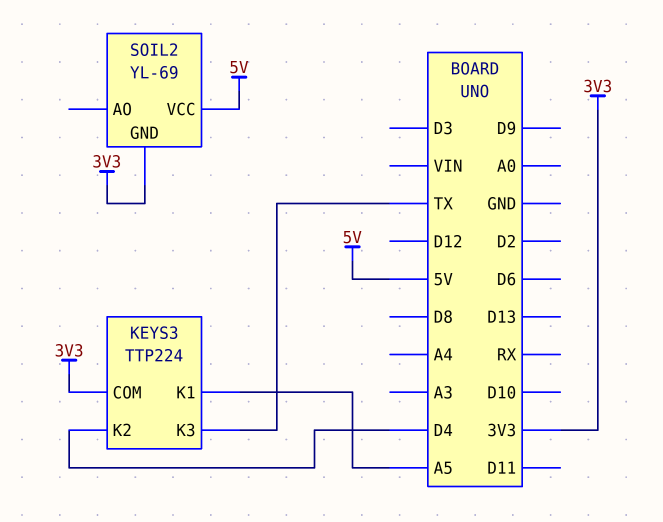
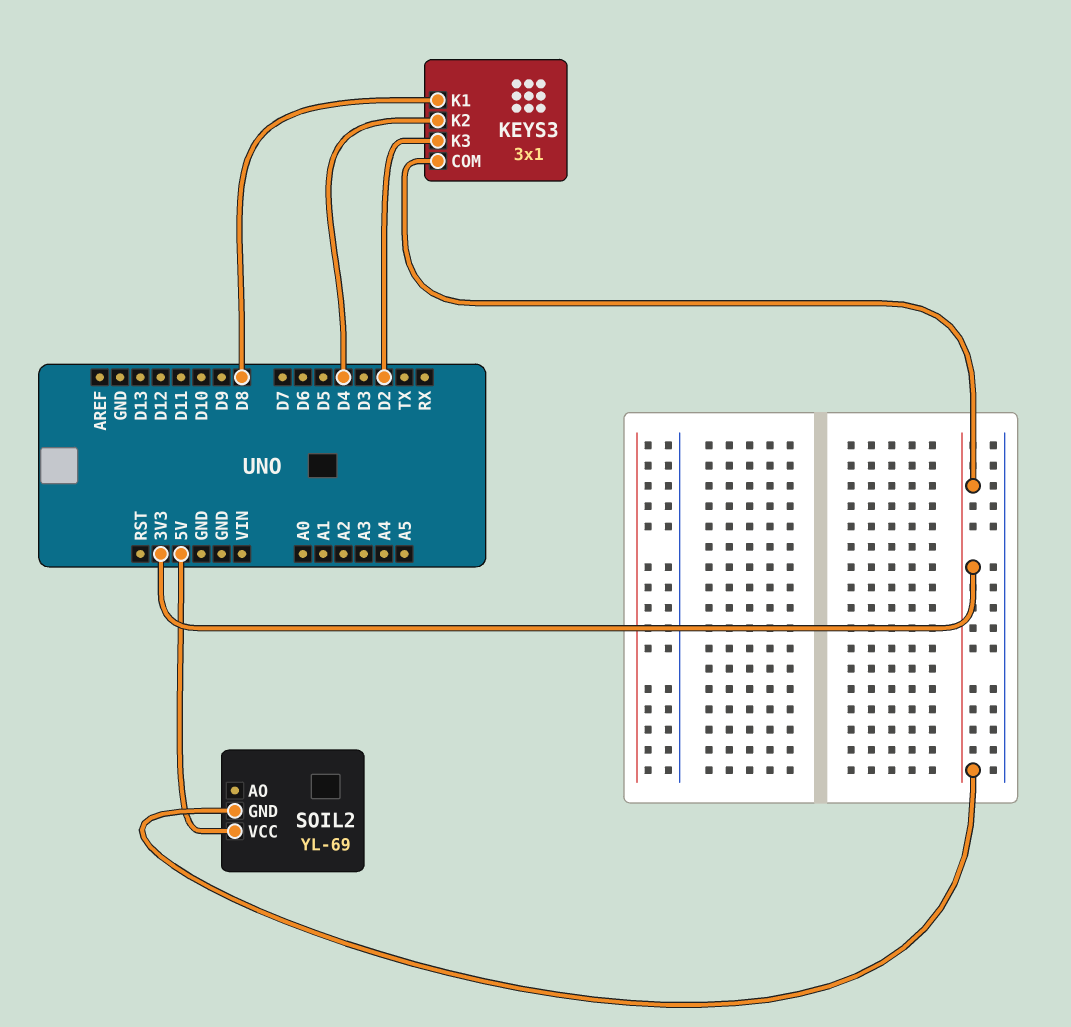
KEYS3: TTP224 -> 3x1
KEYS3 pin K1: A5 -> D8
KEYS3 pin K3: TX -> D2

